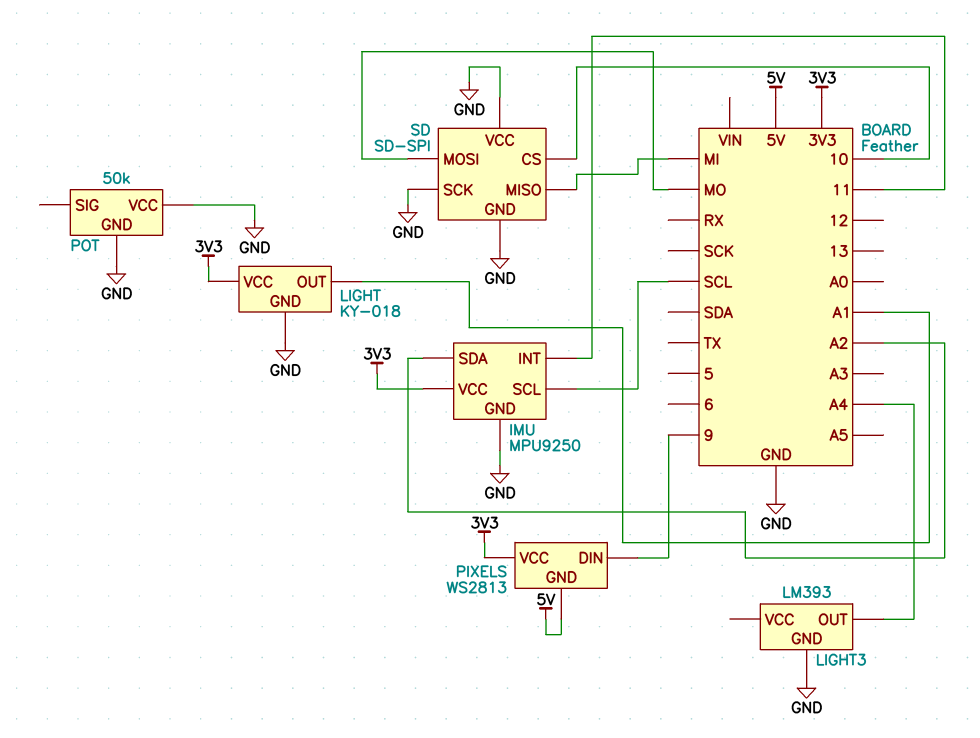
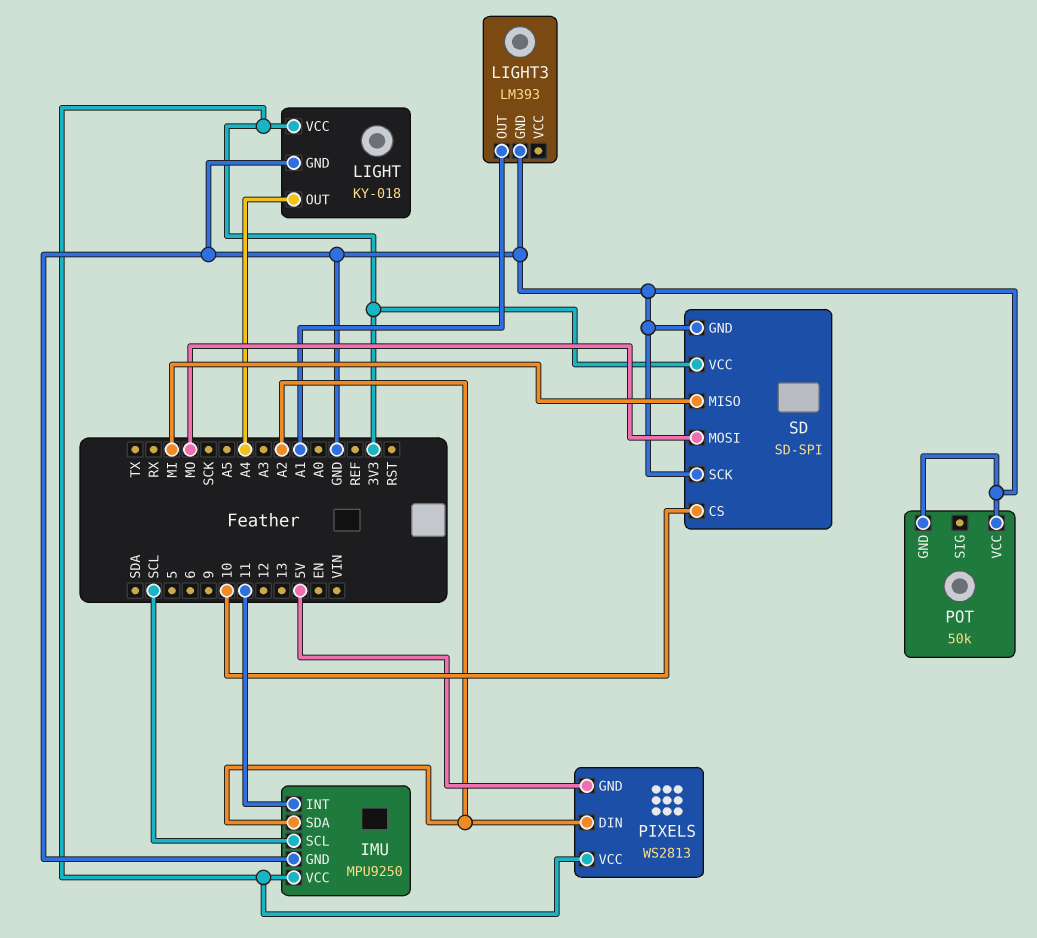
LIGHT pin OUT: A1 -> A4
LIGHT3 pin OUT: A4 -> A1
PIXELS pin DIN: 9 -> A2
SD pin VCC: GND -> 3V3

